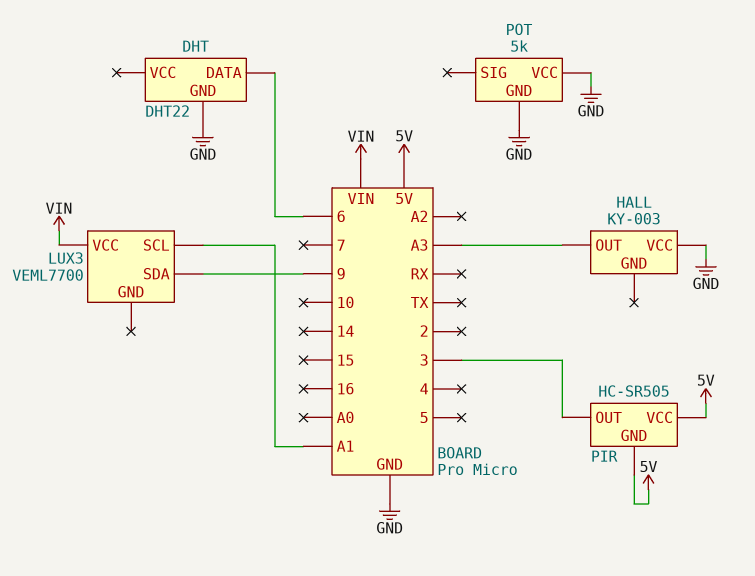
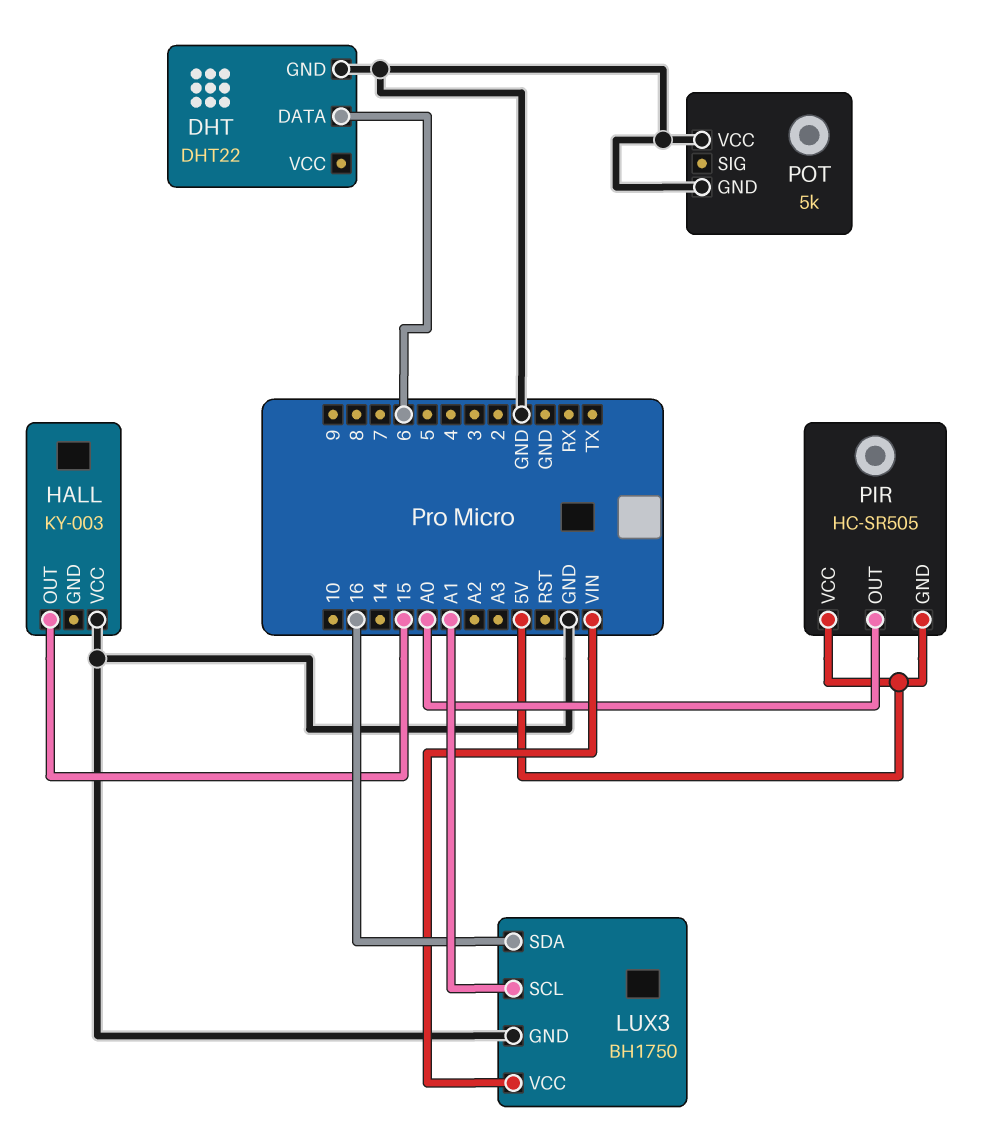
HALL pin OUT: A3 -> 15
LUX3: VEML7700 -> BH1750
LUX3 pin GND: none -> GND
LUX3 pin SDA: 9 -> 16
PIR pin OUT: 3 -> A0

